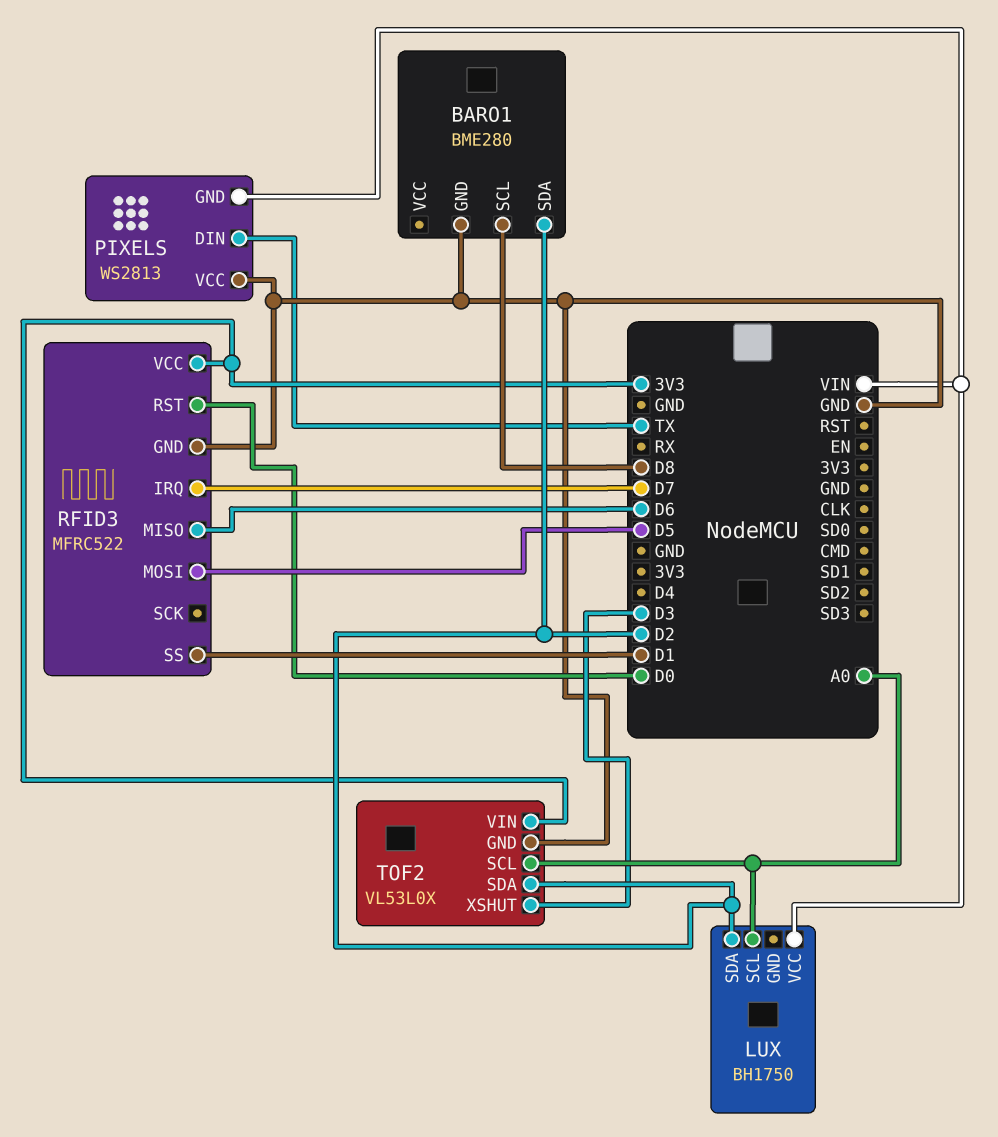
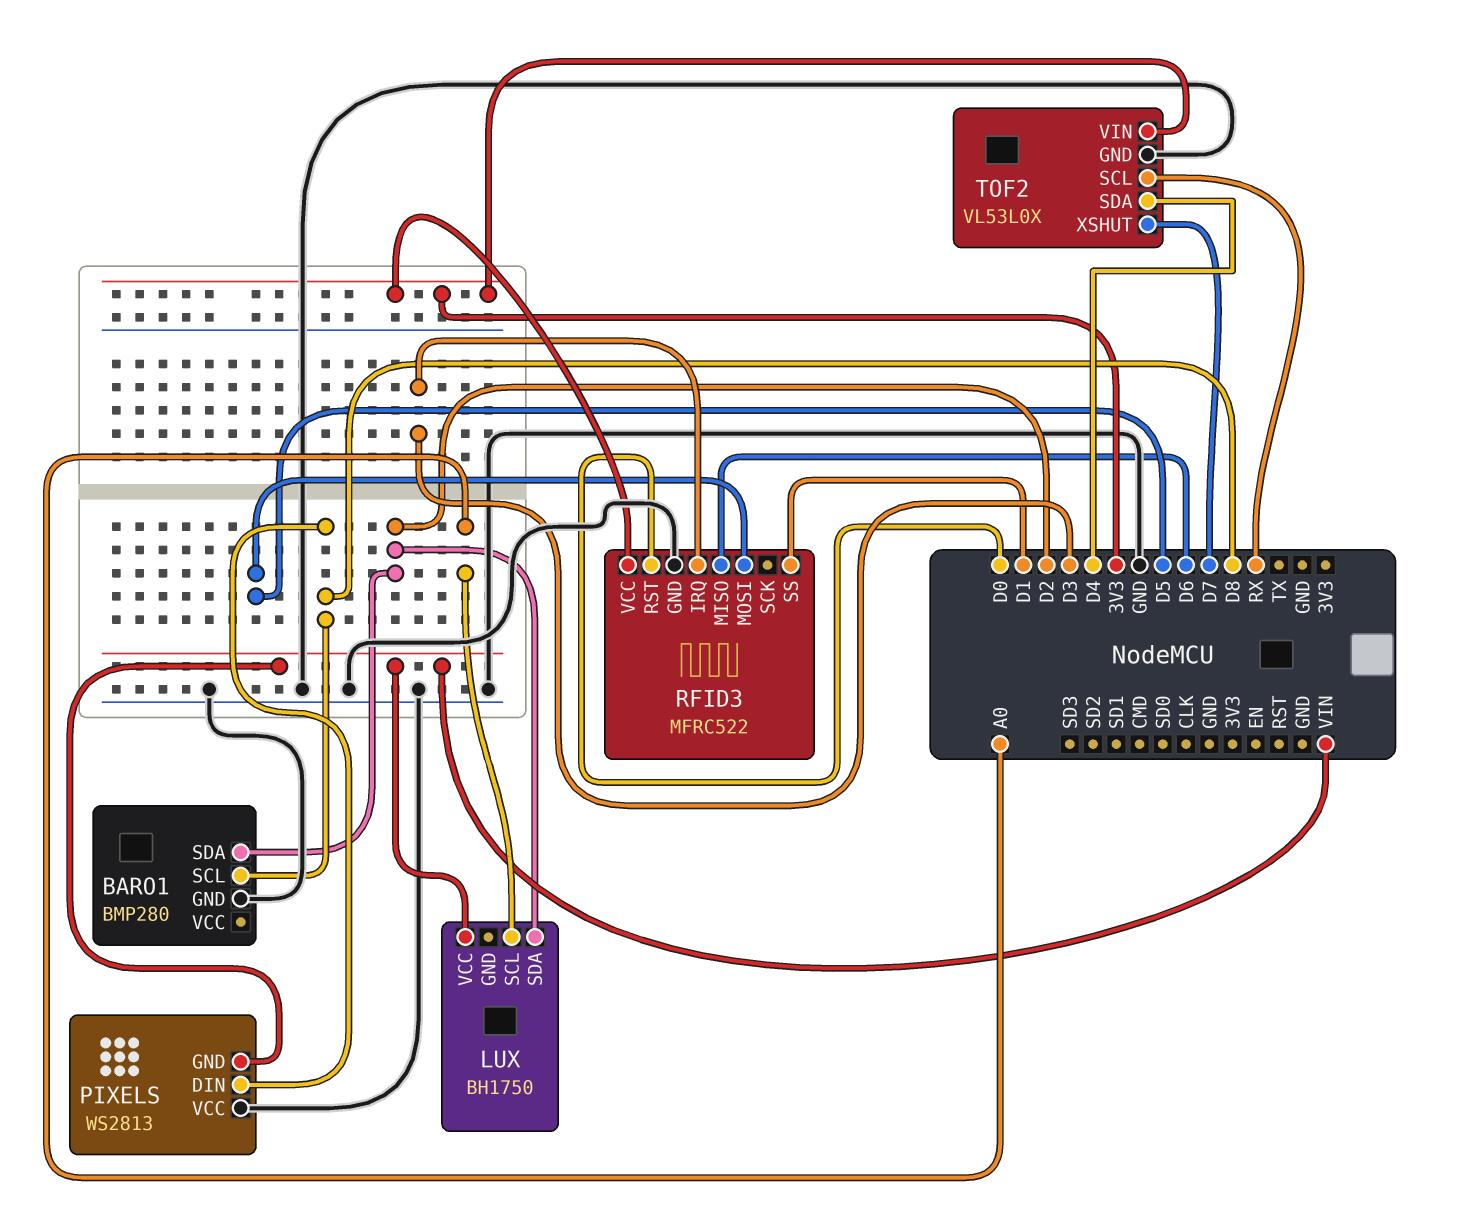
BARO1: BME280 -> BMP280
PIXELS pin DIN: TX -> D8
RFID3 pin IRQ: D7 -> D3
TOF2 pin SCL: A0 -> RX
TOF2 pin SDA: D2 -> D4
TOF2 pin XSHUT: D3 -> D7

